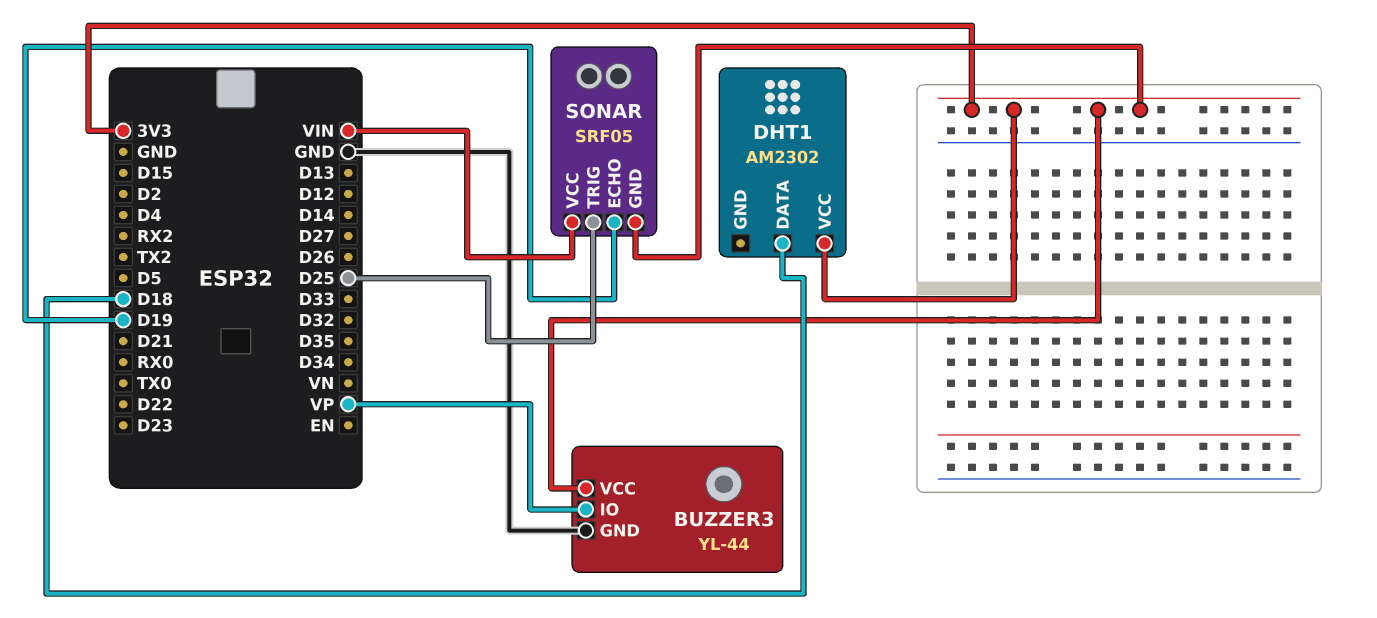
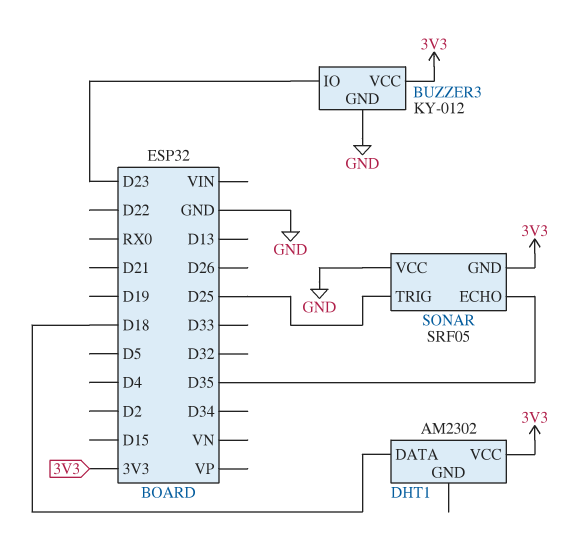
BUZZER3: YL-44 -> KY-012
BUZZER3 pin IO: VP -> D23
SONAR pin ECHO: D19 -> D35
SONAR pin VCC: VIN -> GND

